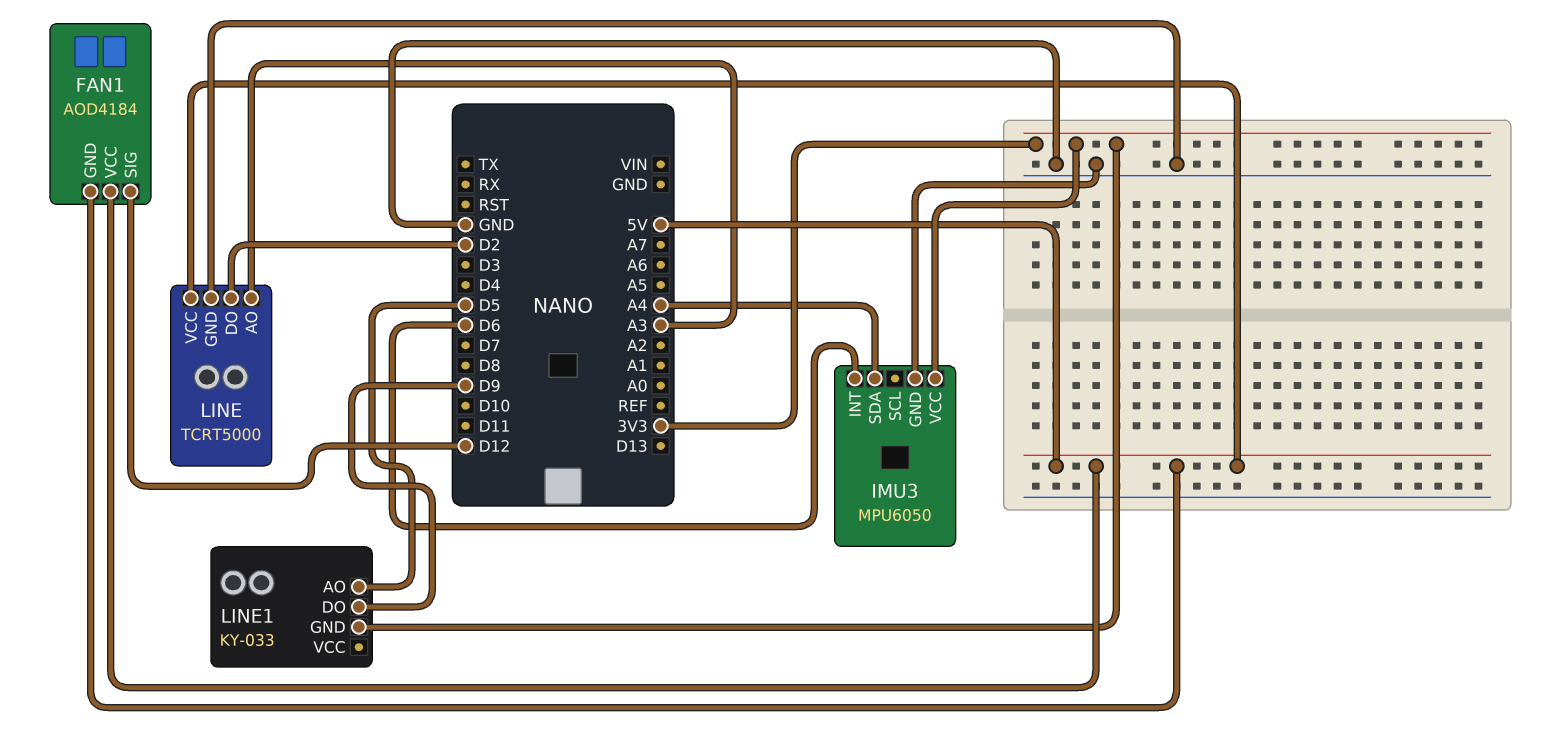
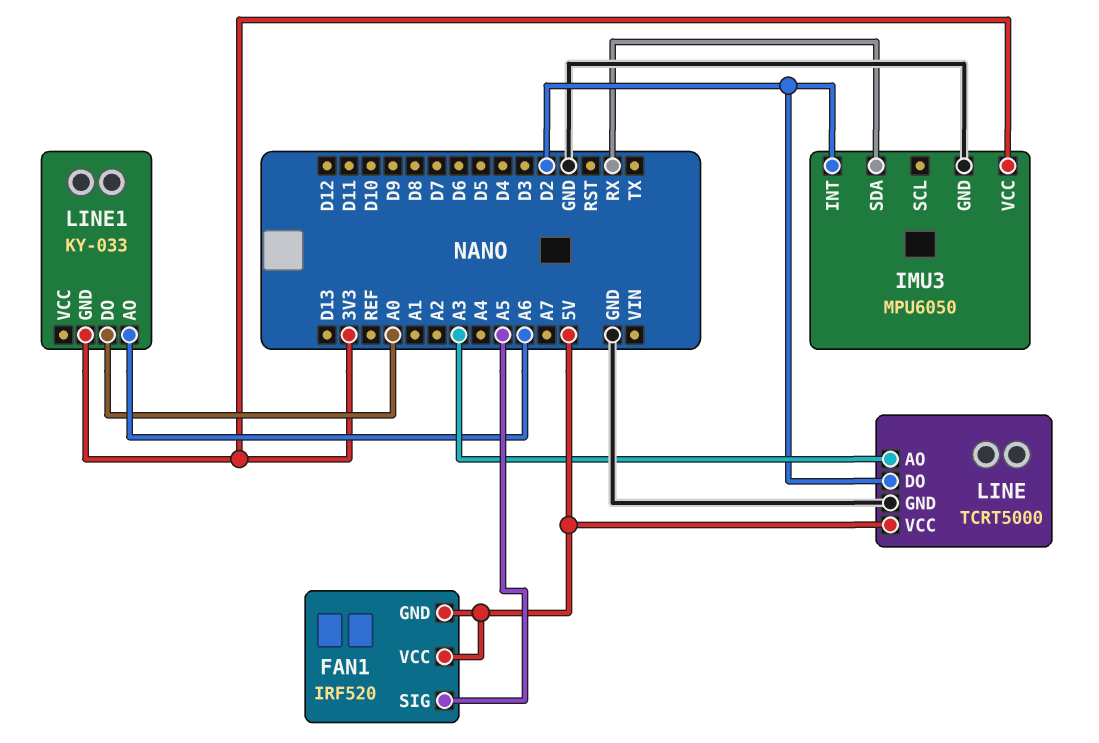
FAN1: AOD4184 -> IRF520
FAN1 pin SIG: D12 -> A5
IMU3 pin INT: D6 -> D2
IMU3 pin SDA: A4 -> RX
LINE1 pin AO: D5 -> A6
LINE1 pin DO: D9 -> A0

